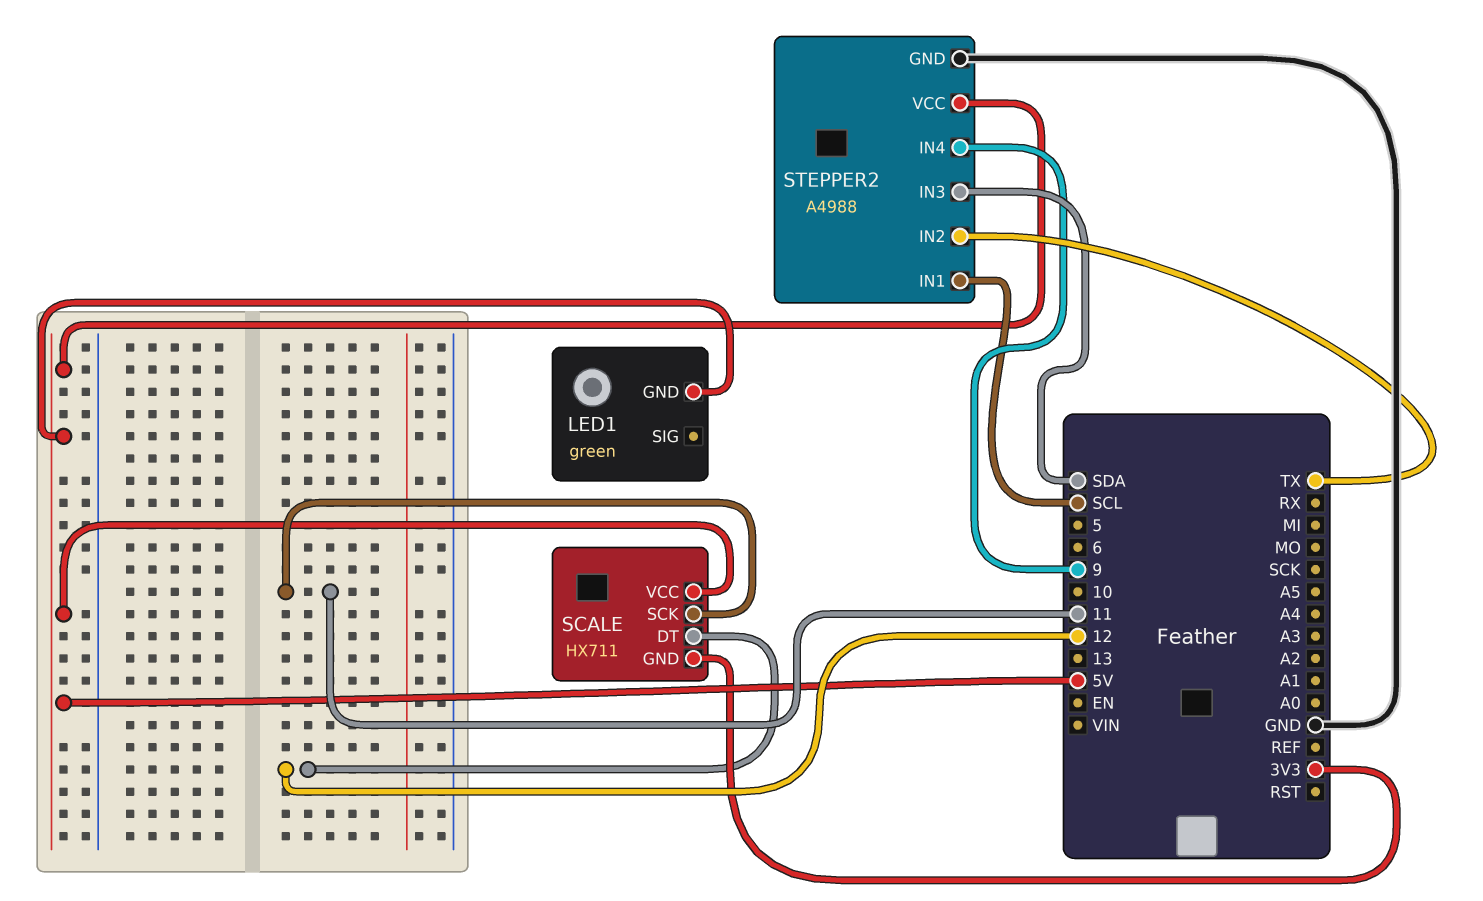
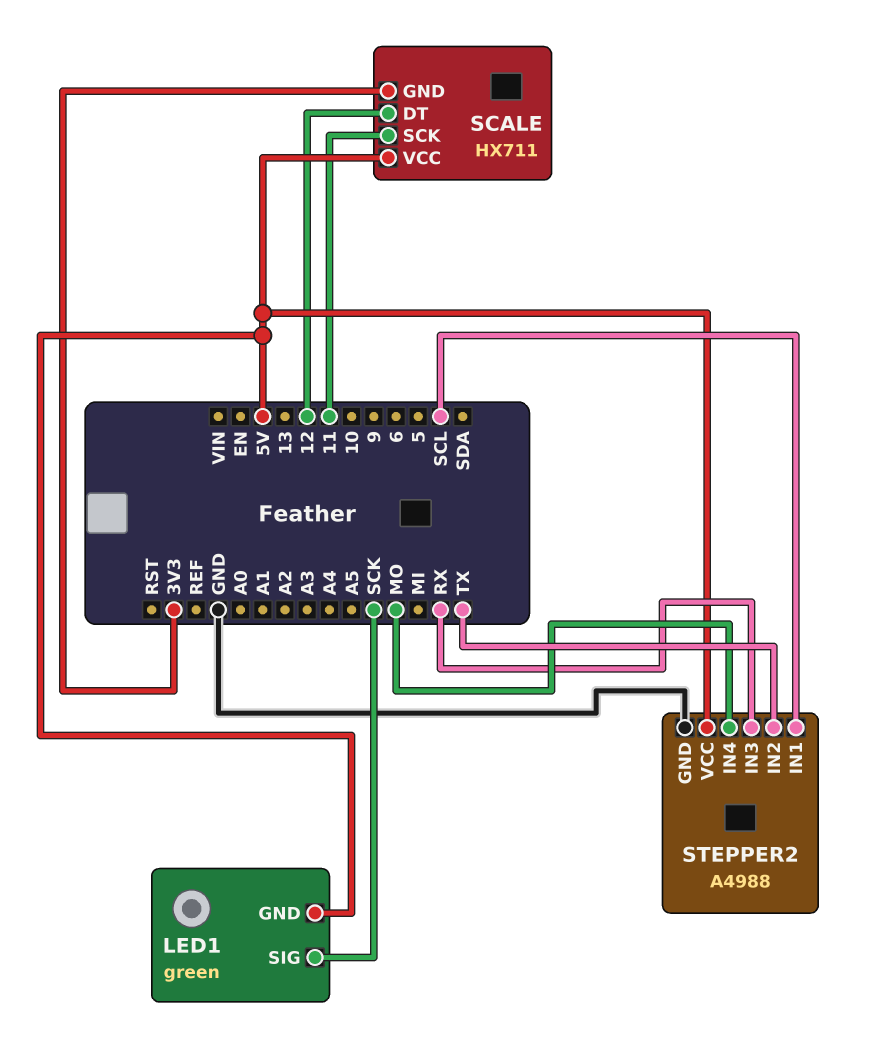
LED1 pin SIG: none -> SCK
STEPPER2 pin IN3: SDA -> RX
STEPPER2 pin IN4: 9 -> MO

